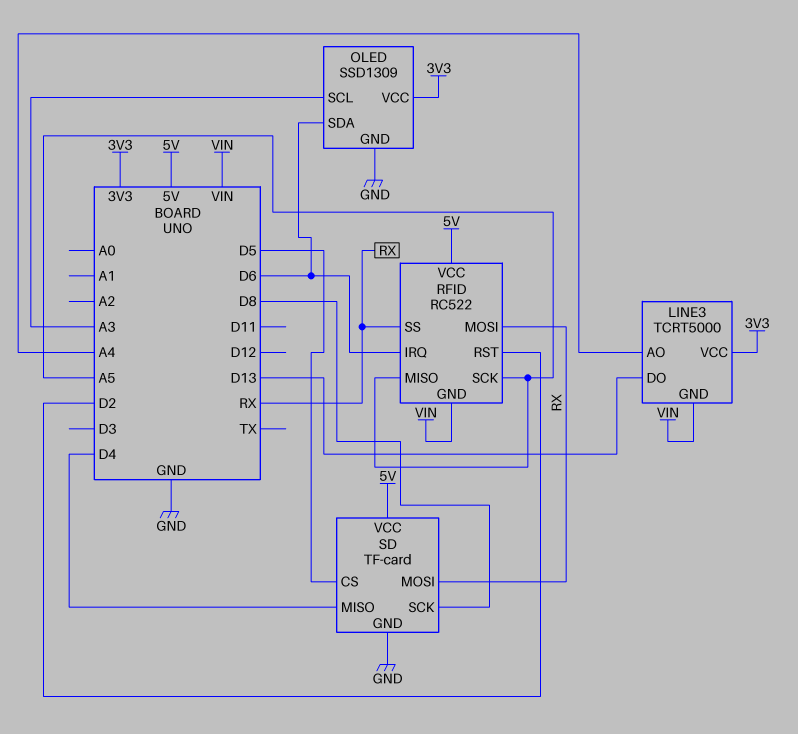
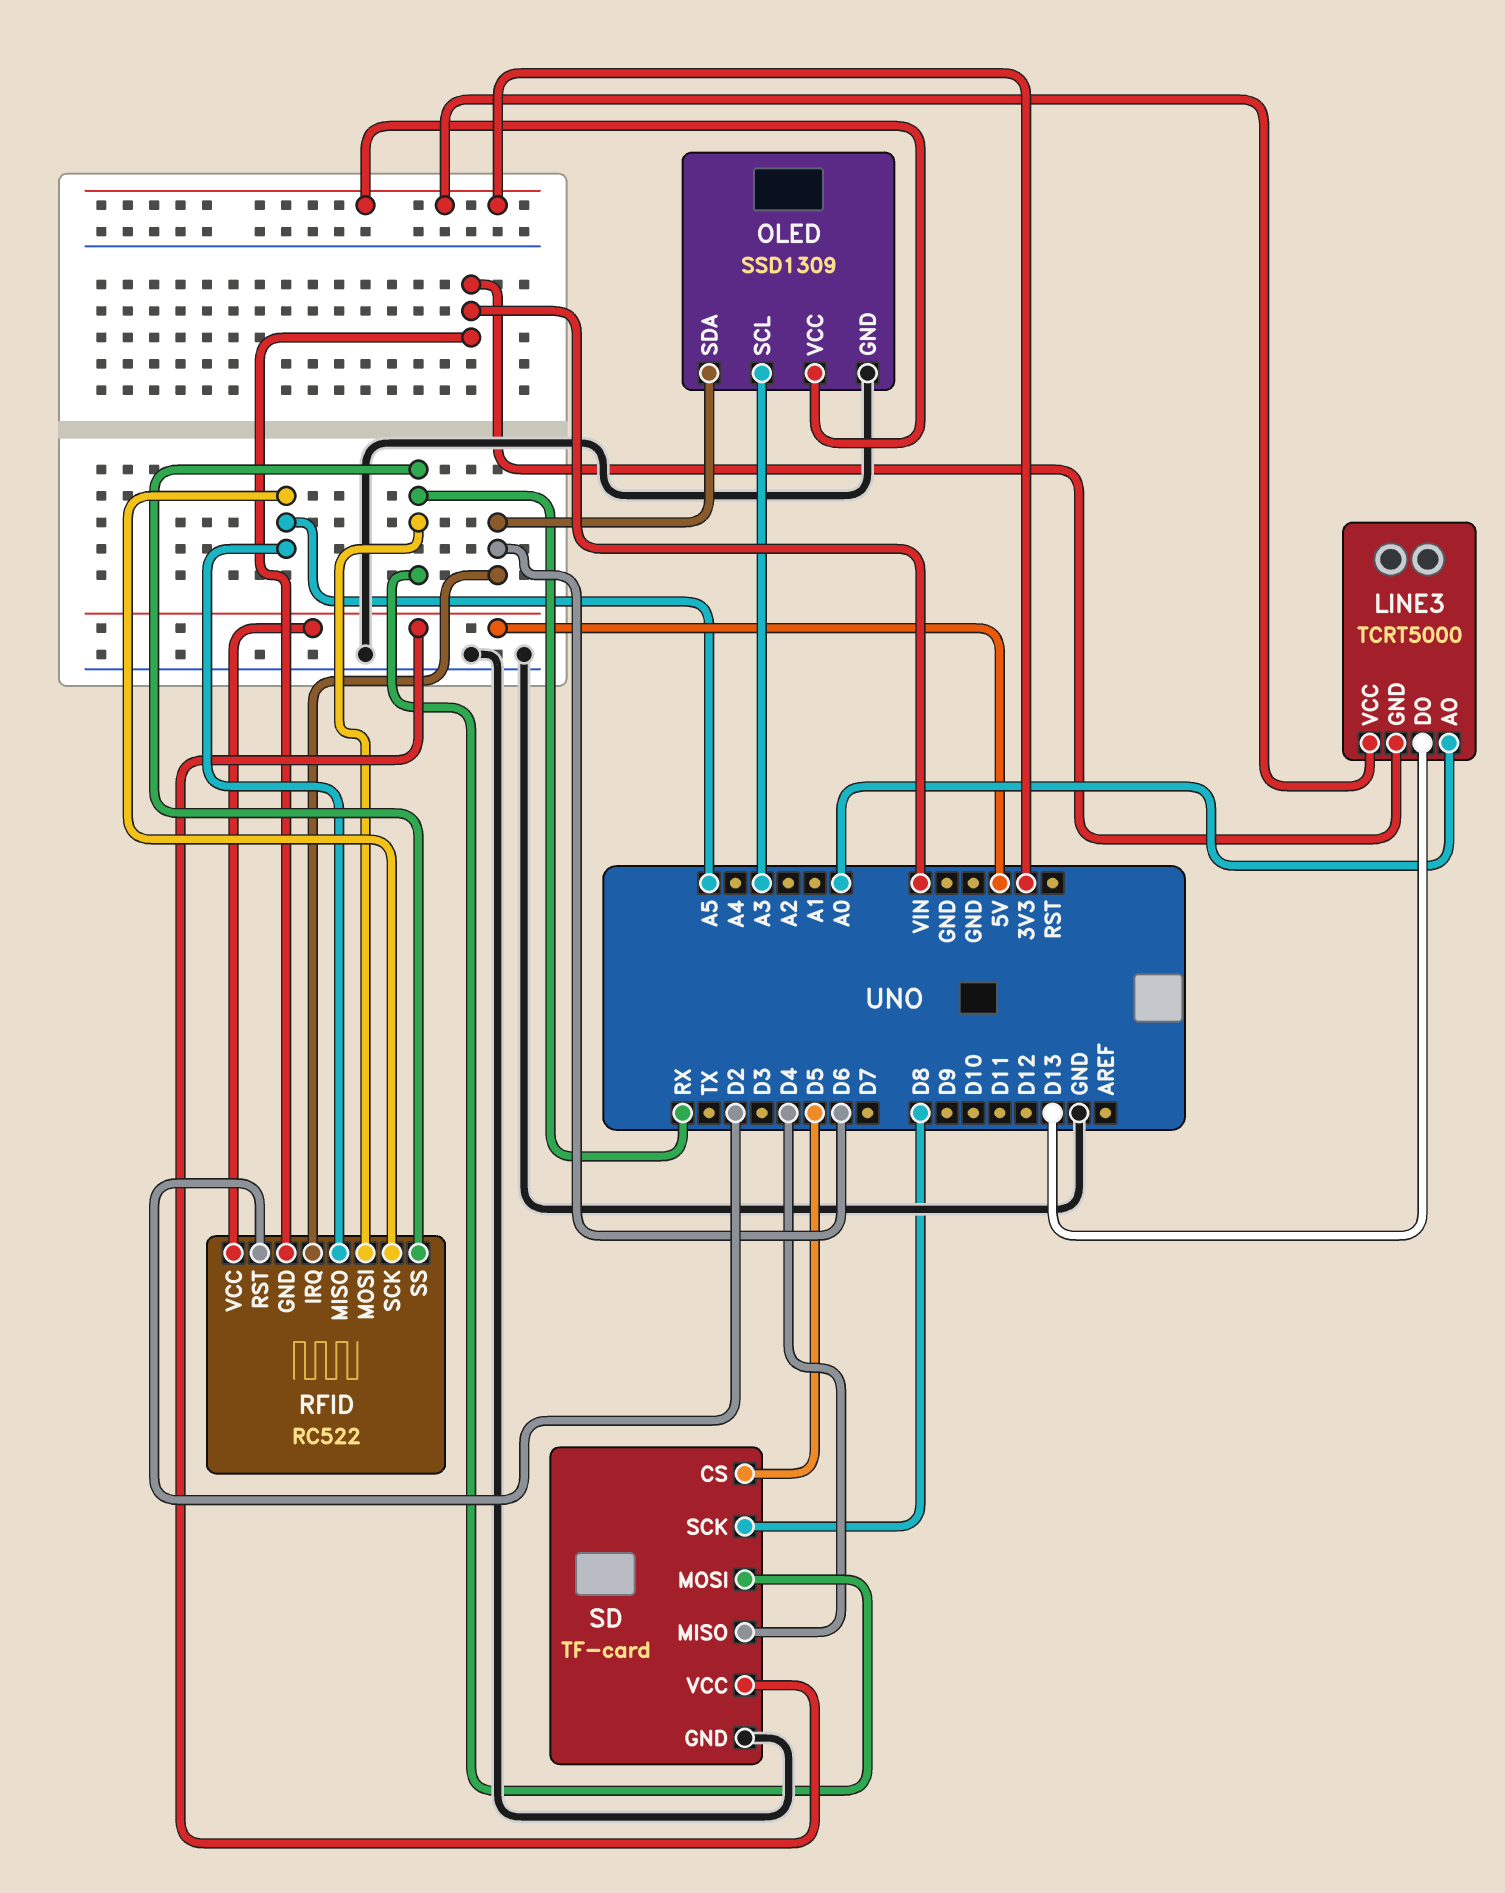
LINE3 pin AO: A4 -> A0

